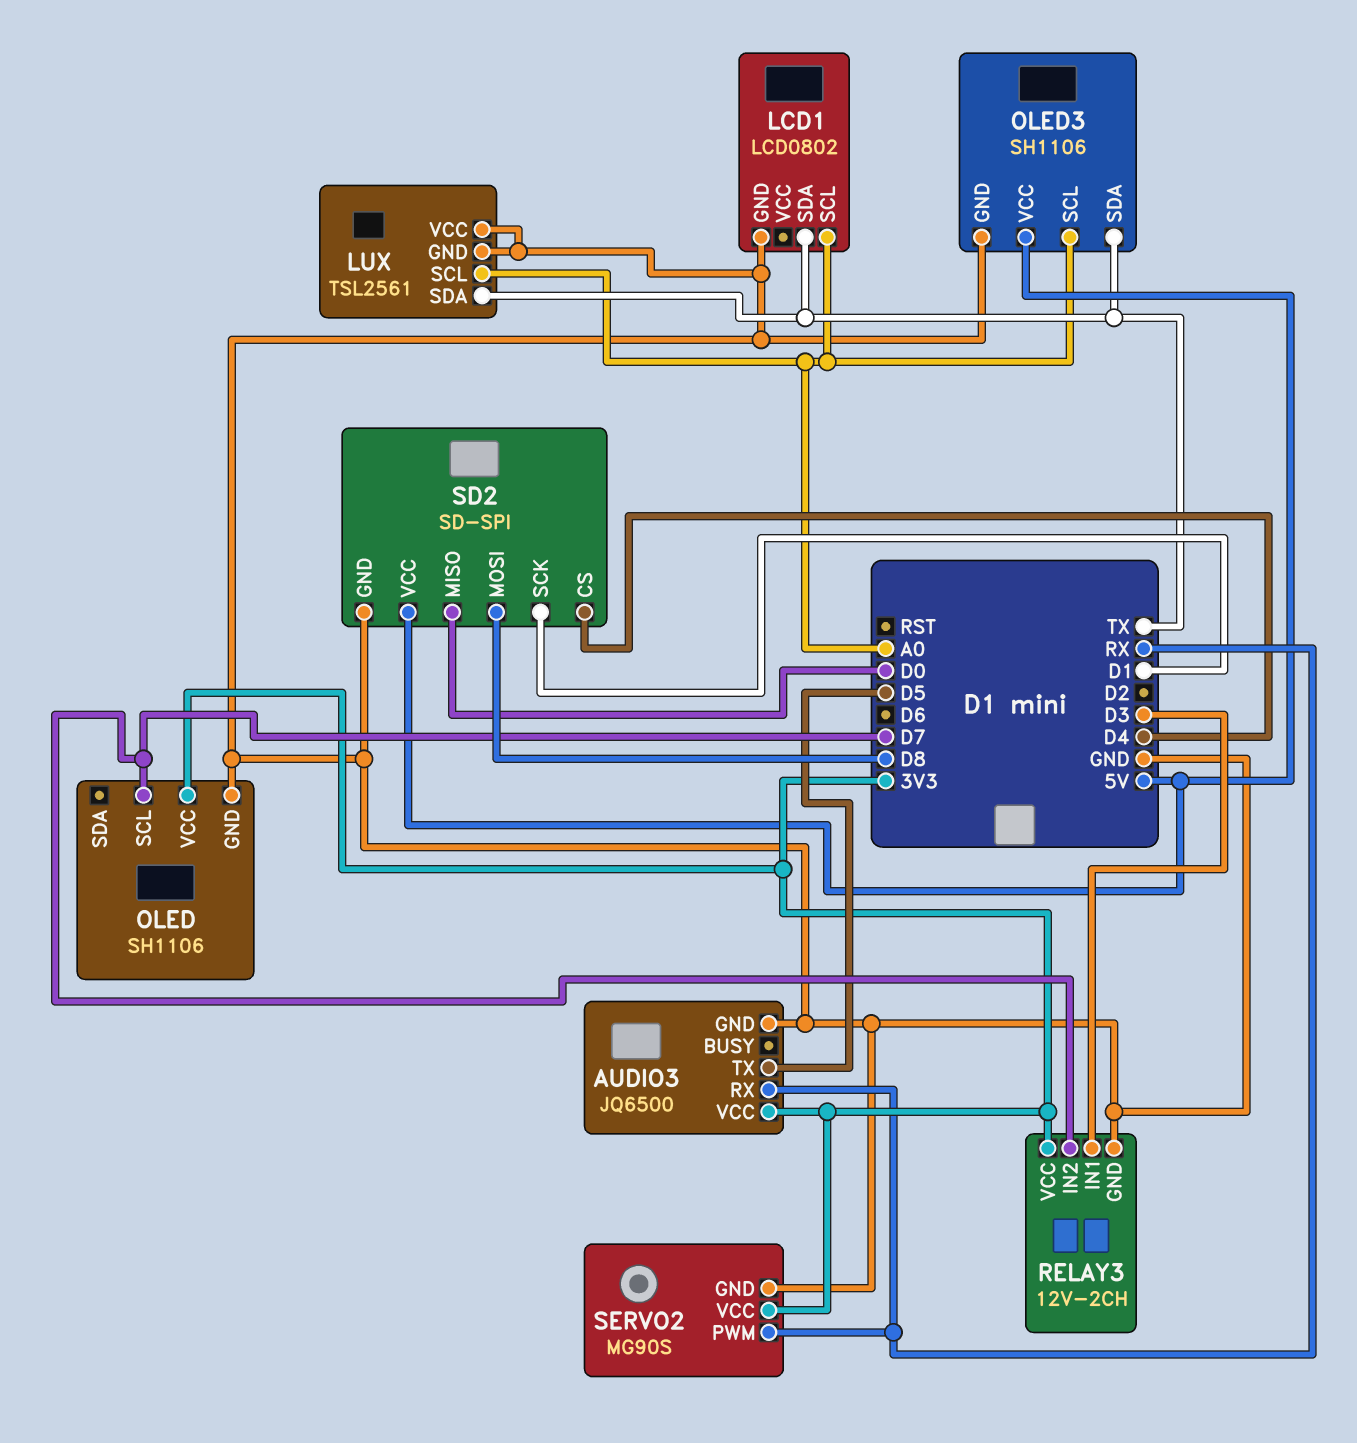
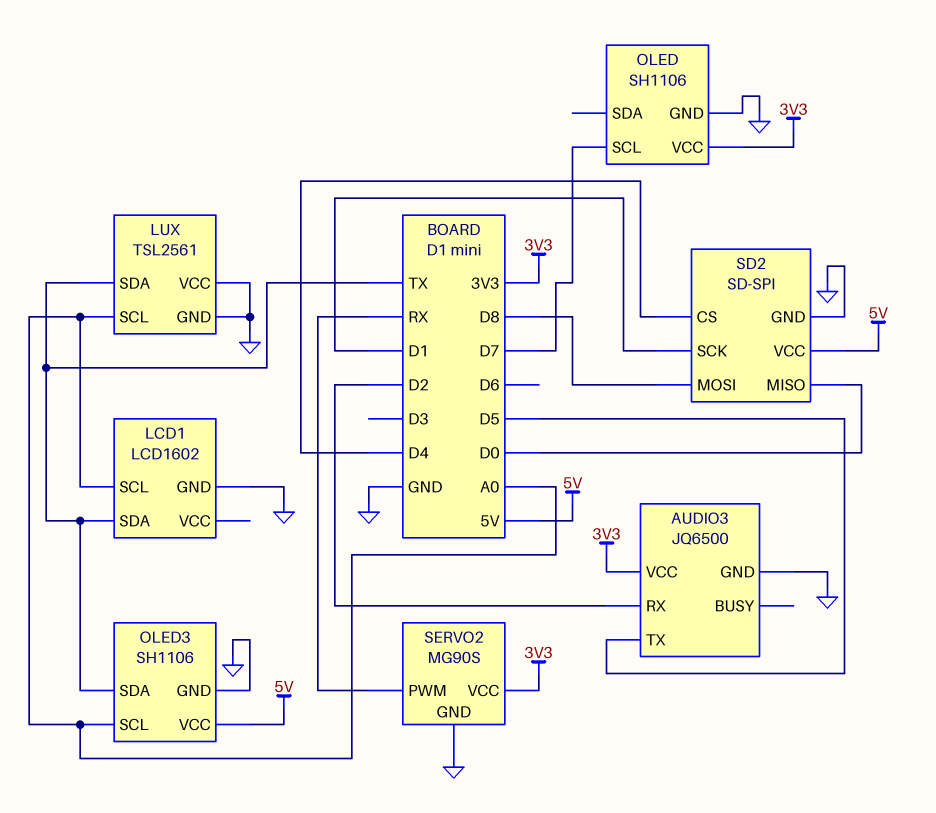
AUDIO3 pin RX: RX -> D2
LCD1: LCD0802 -> LCD1602
RELAY3: 12V-2CH -> none
RELAY3 pin GND: GND -> none
RELAY3 pin IN1: D3 -> none
RELAY3 pin IN2: D7 -> none
RELAY3 pin VCC: 3V3 -> none

